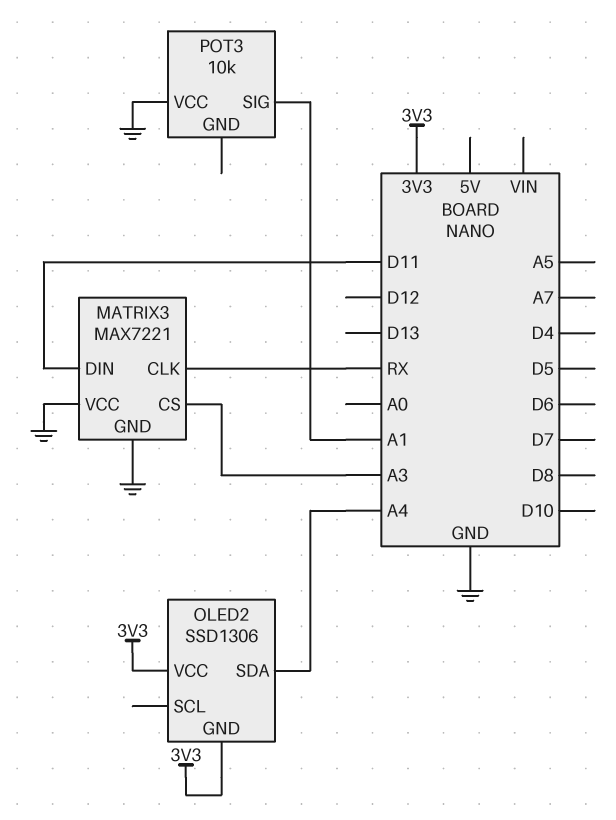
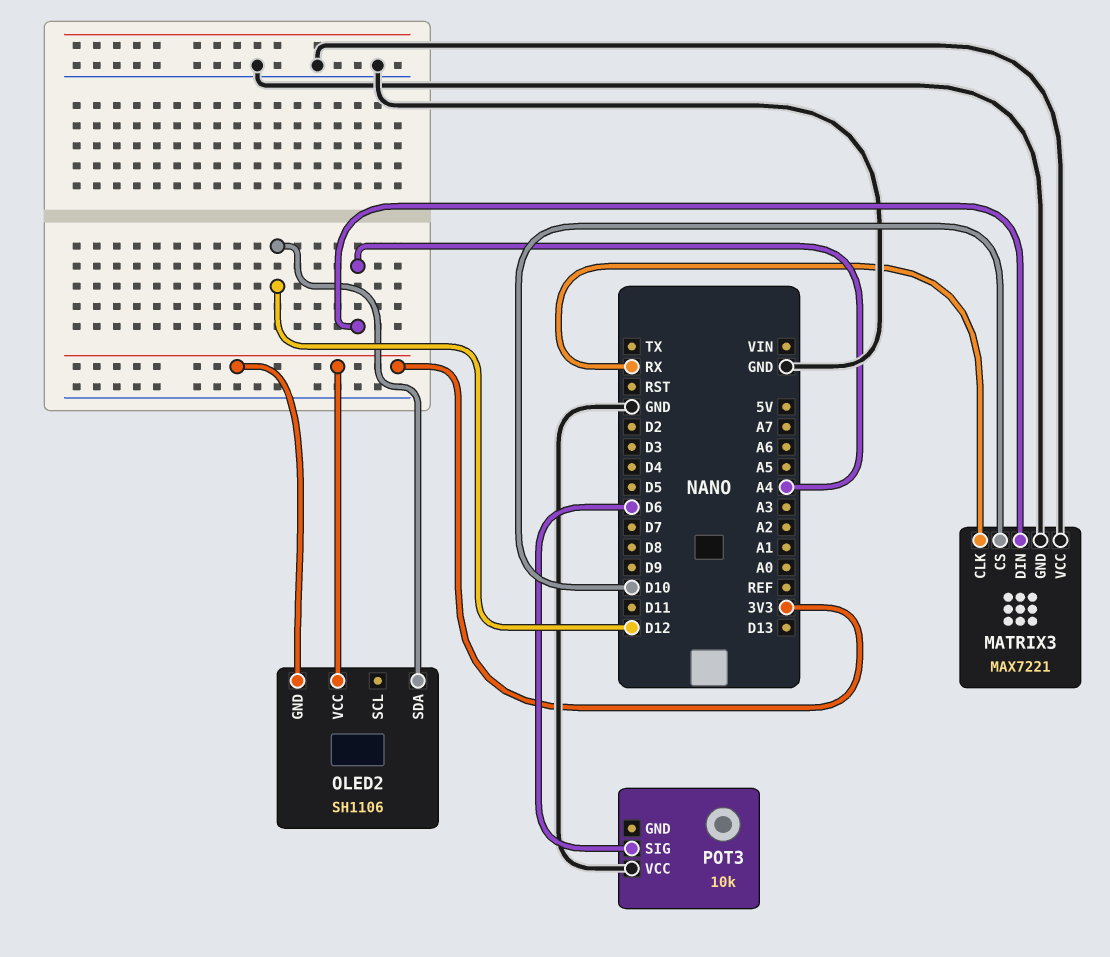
MATRIX3 pin CS: A3 -> D10
MATRIX3 pin DIN: D11 -> A4
OLED2: SSD1306 -> SH1106
OLED2 pin SDA: A4 -> D12
POT3 pin SIG: A1 -> D6

